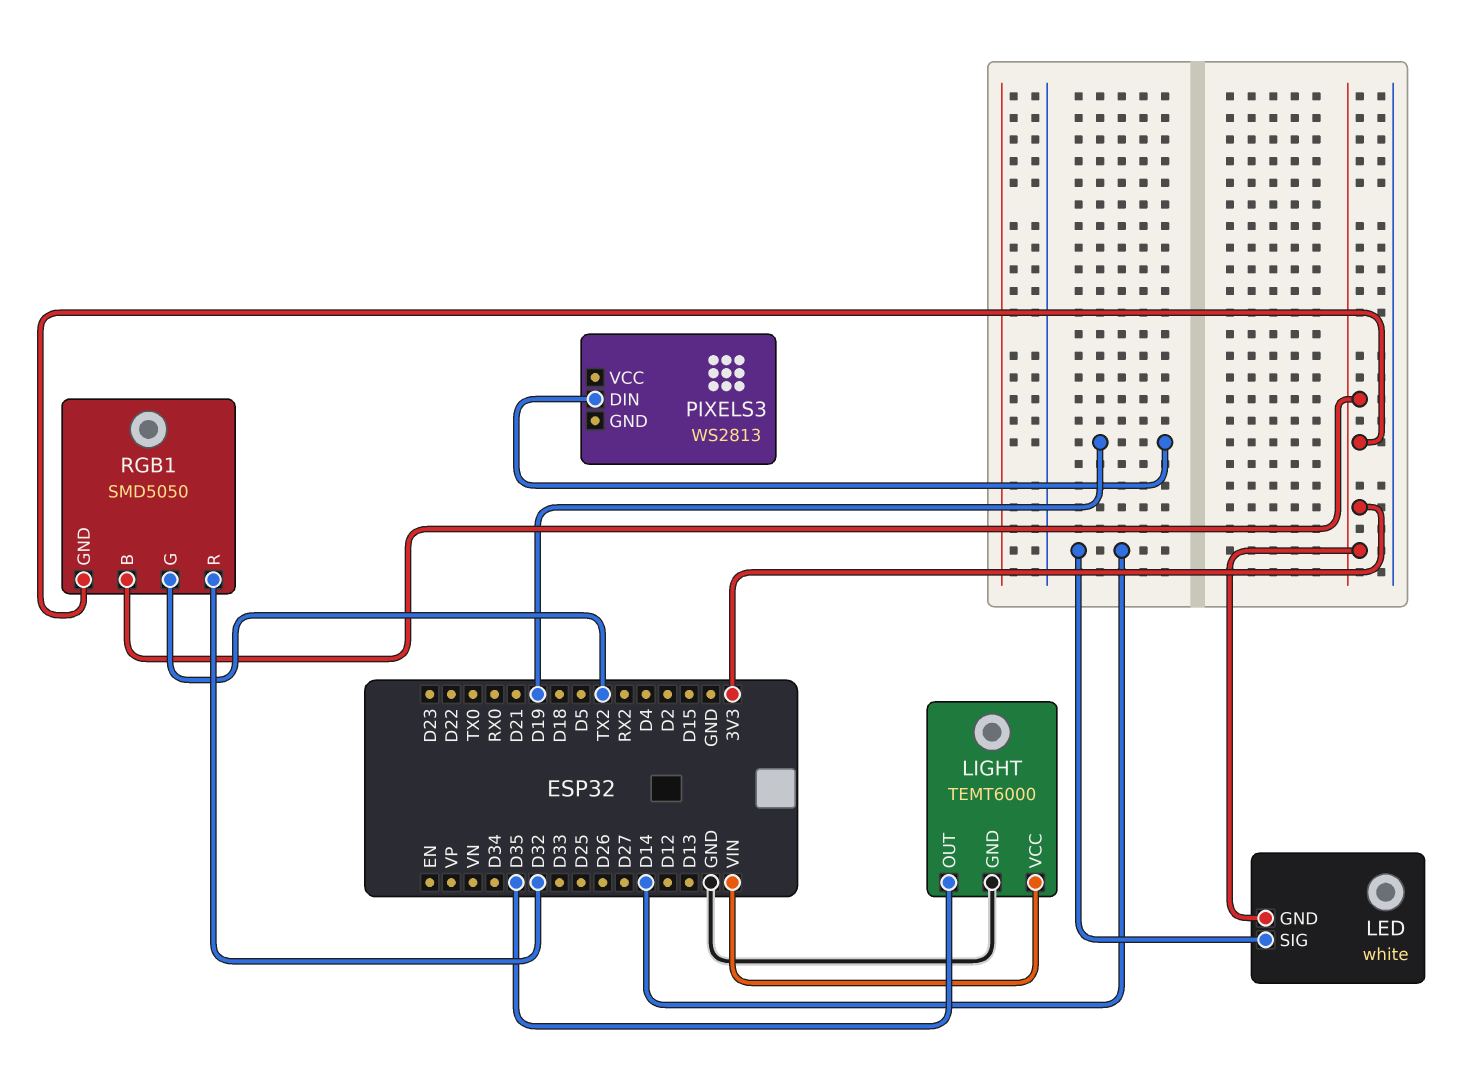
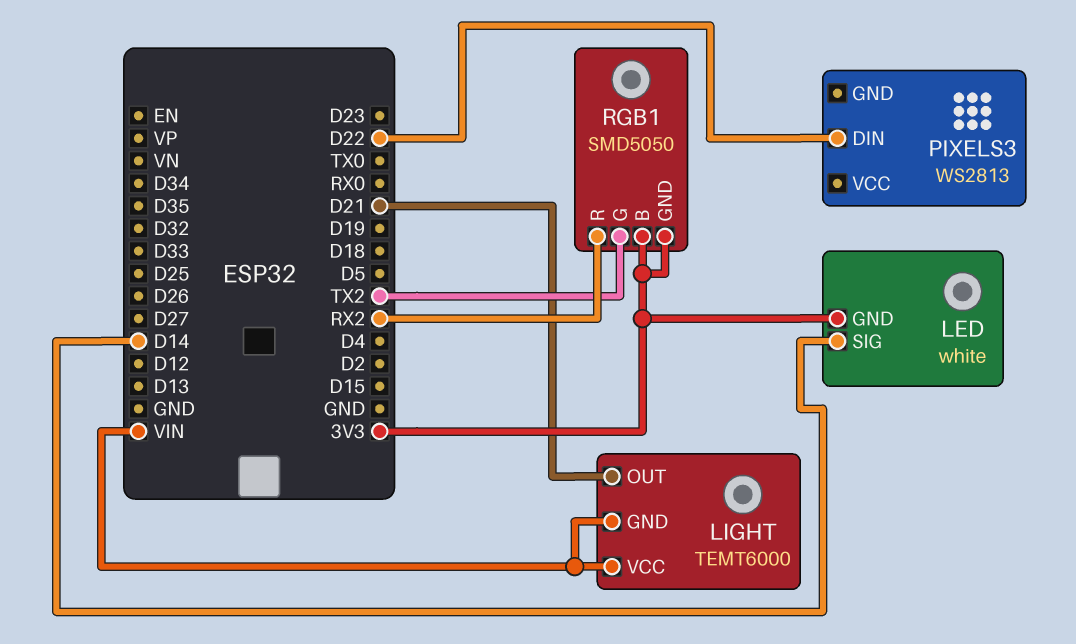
LIGHT pin GND: GND -> VIN
LIGHT pin OUT: D35 -> D21
PIXELS3 pin DIN: D19 -> D22
RGB1 pin R: D32 -> RX2

